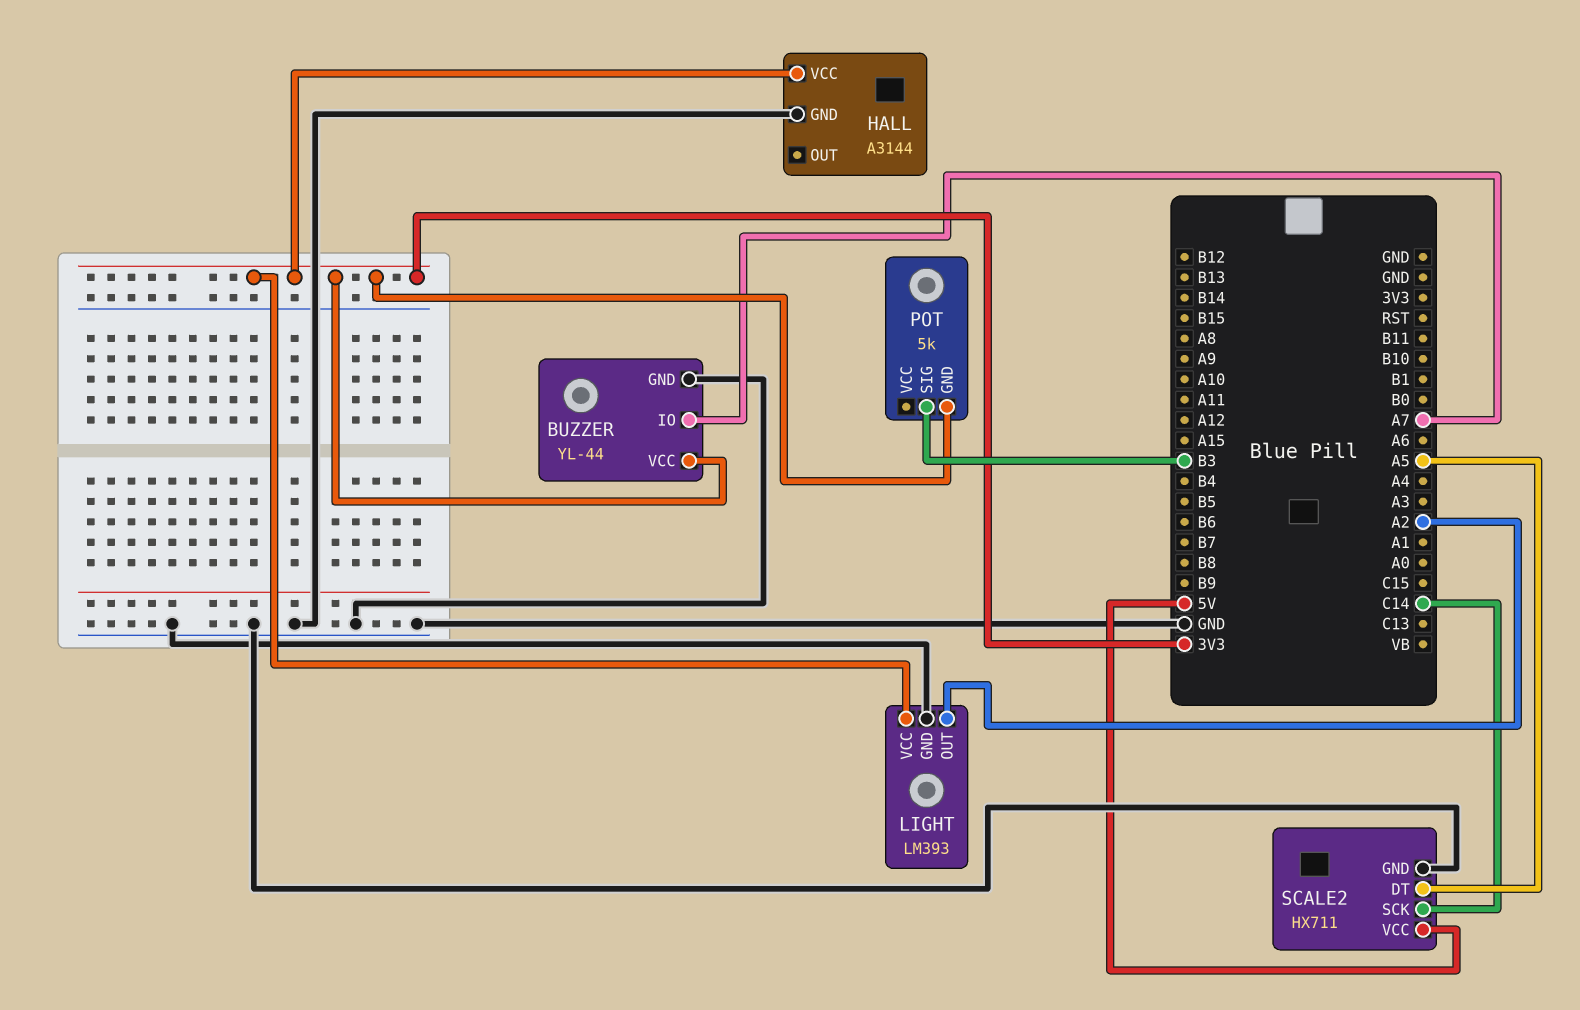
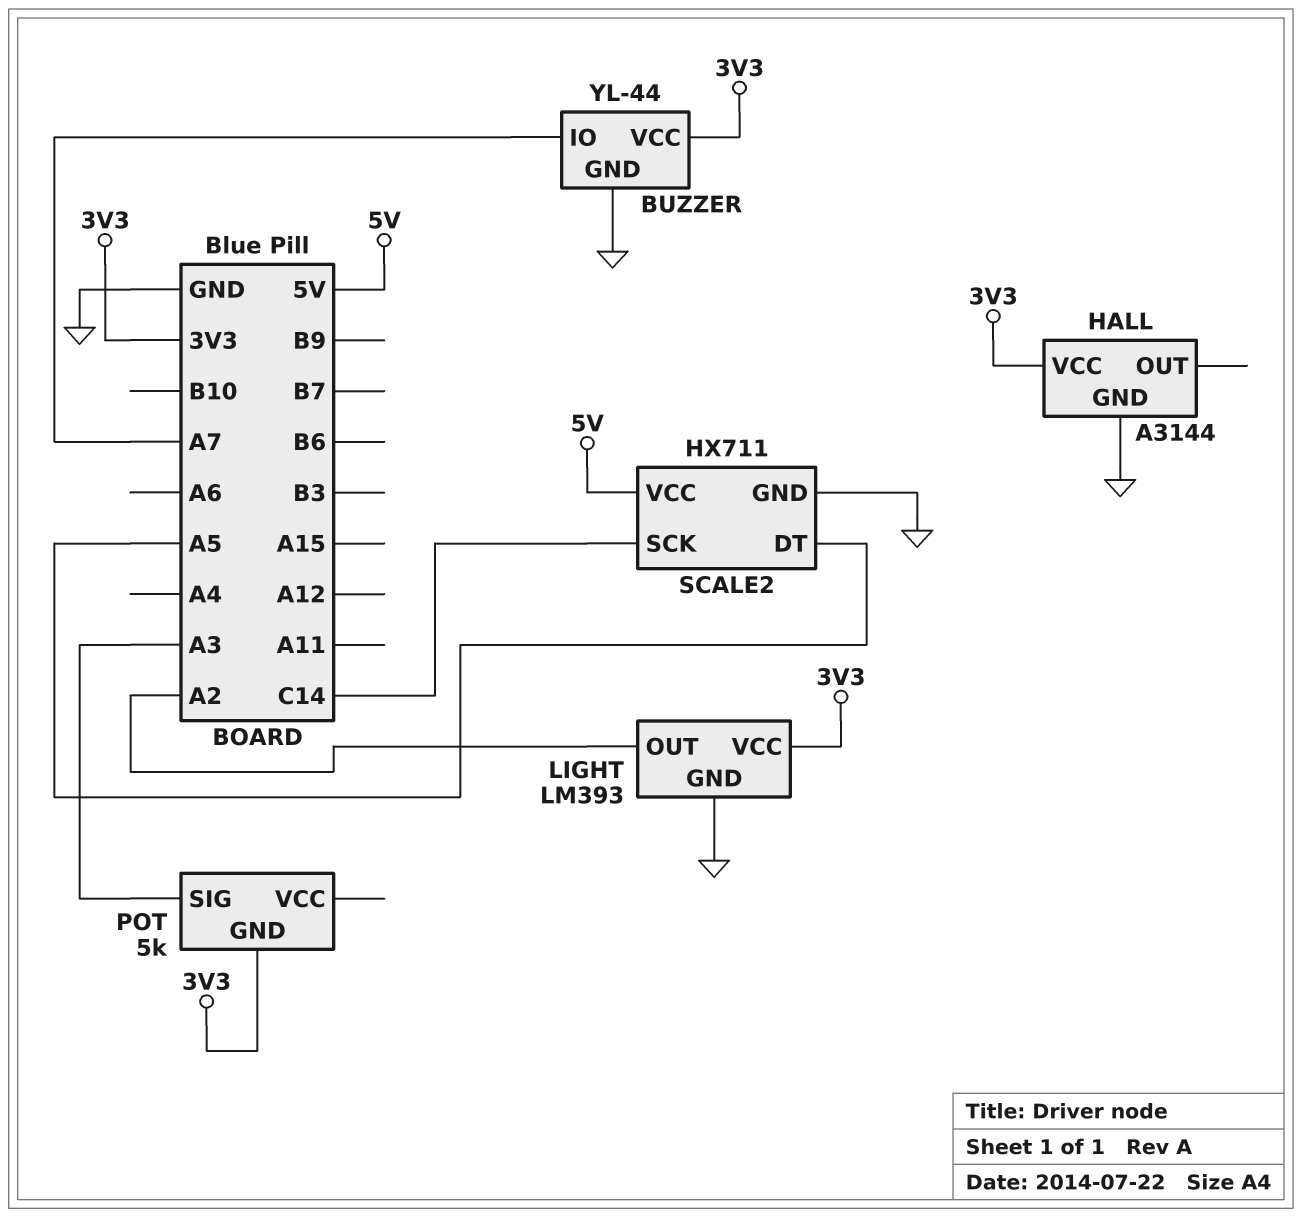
POT pin SIG: B3 -> A3

